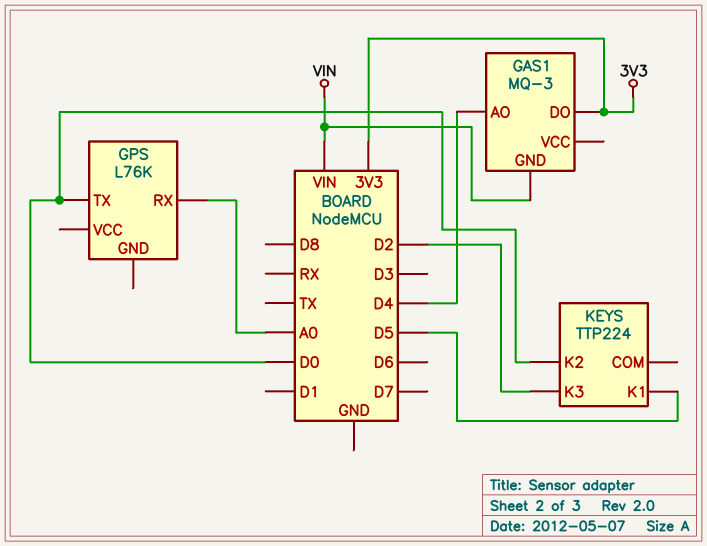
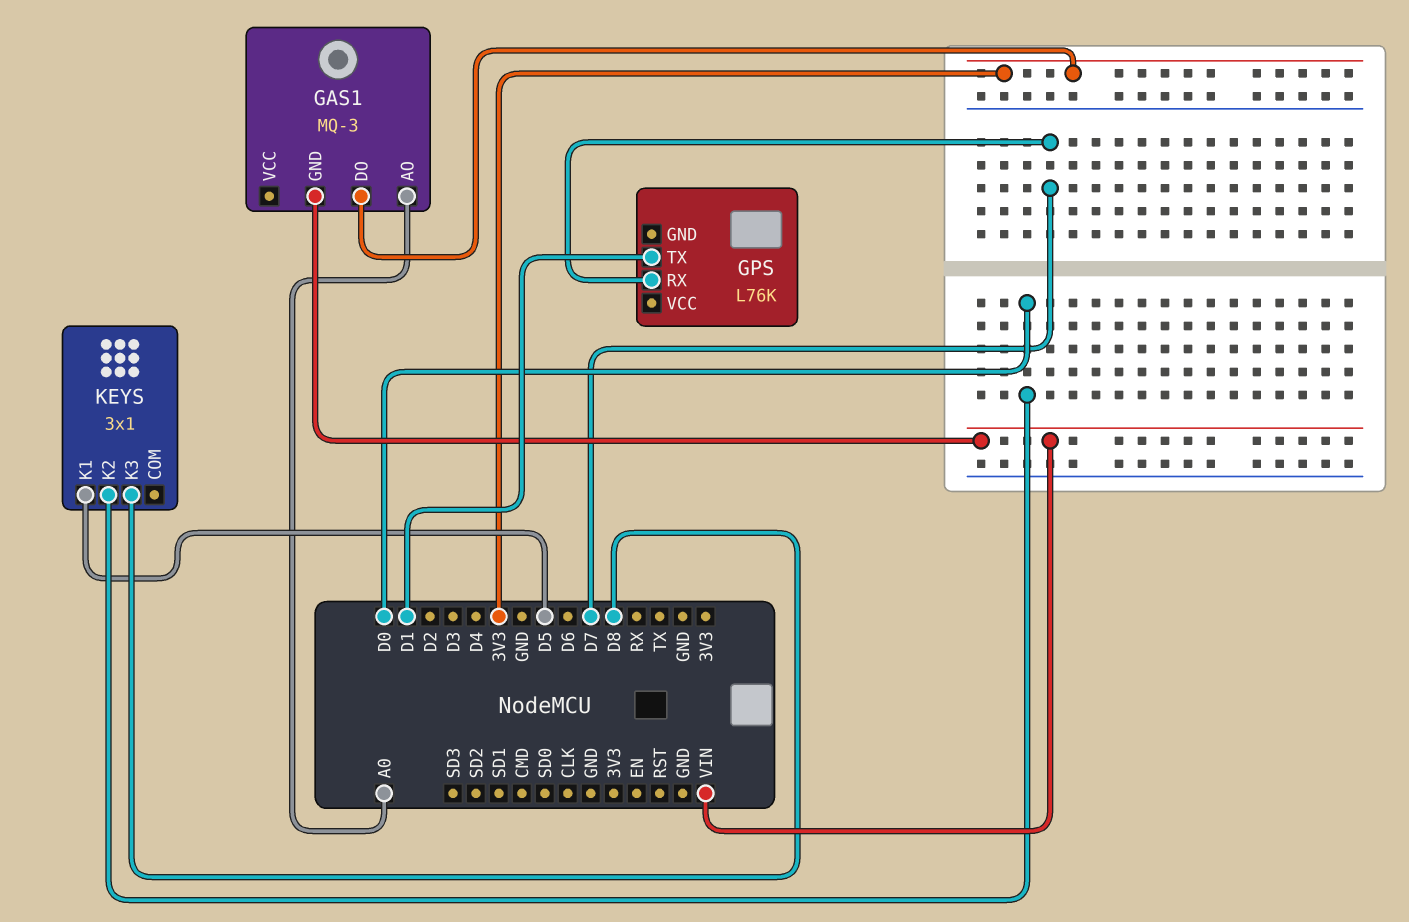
GAS1 pin AO: D4 -> A0
GPS pin RX: A0 -> D7
GPS pin TX: D0 -> D1
KEYS: TTP224 -> 3x1
KEYS pin K3: D2 -> D8

